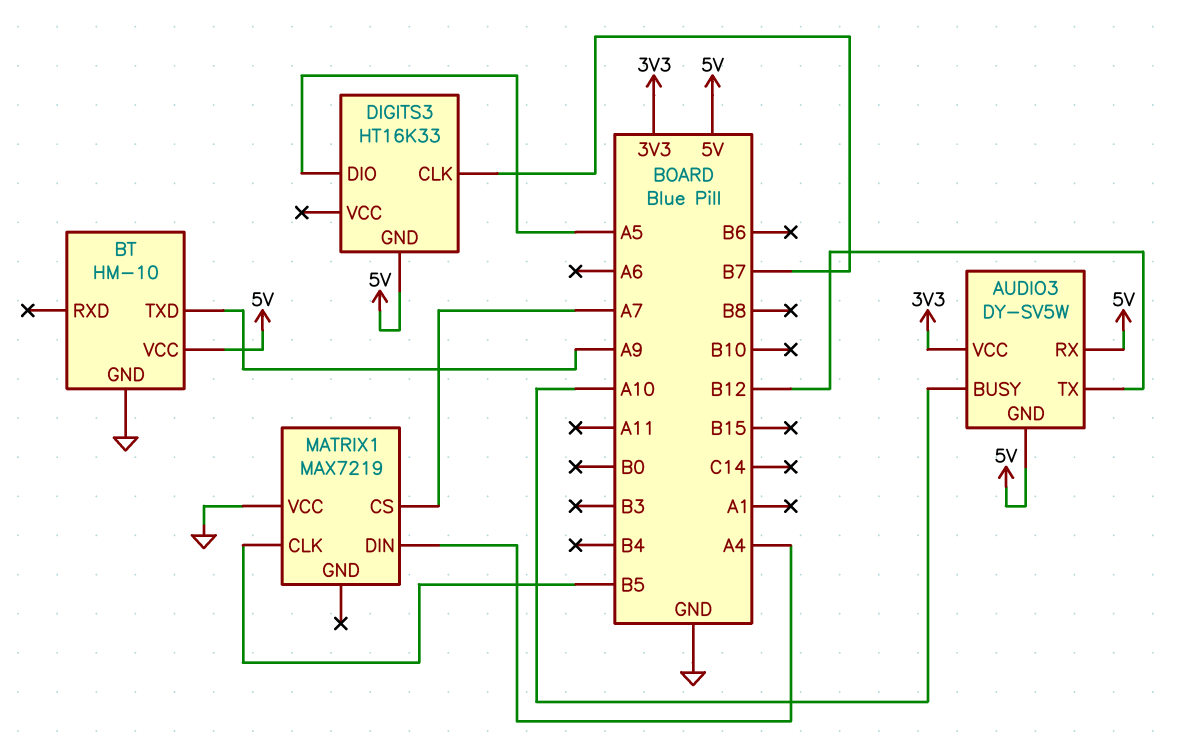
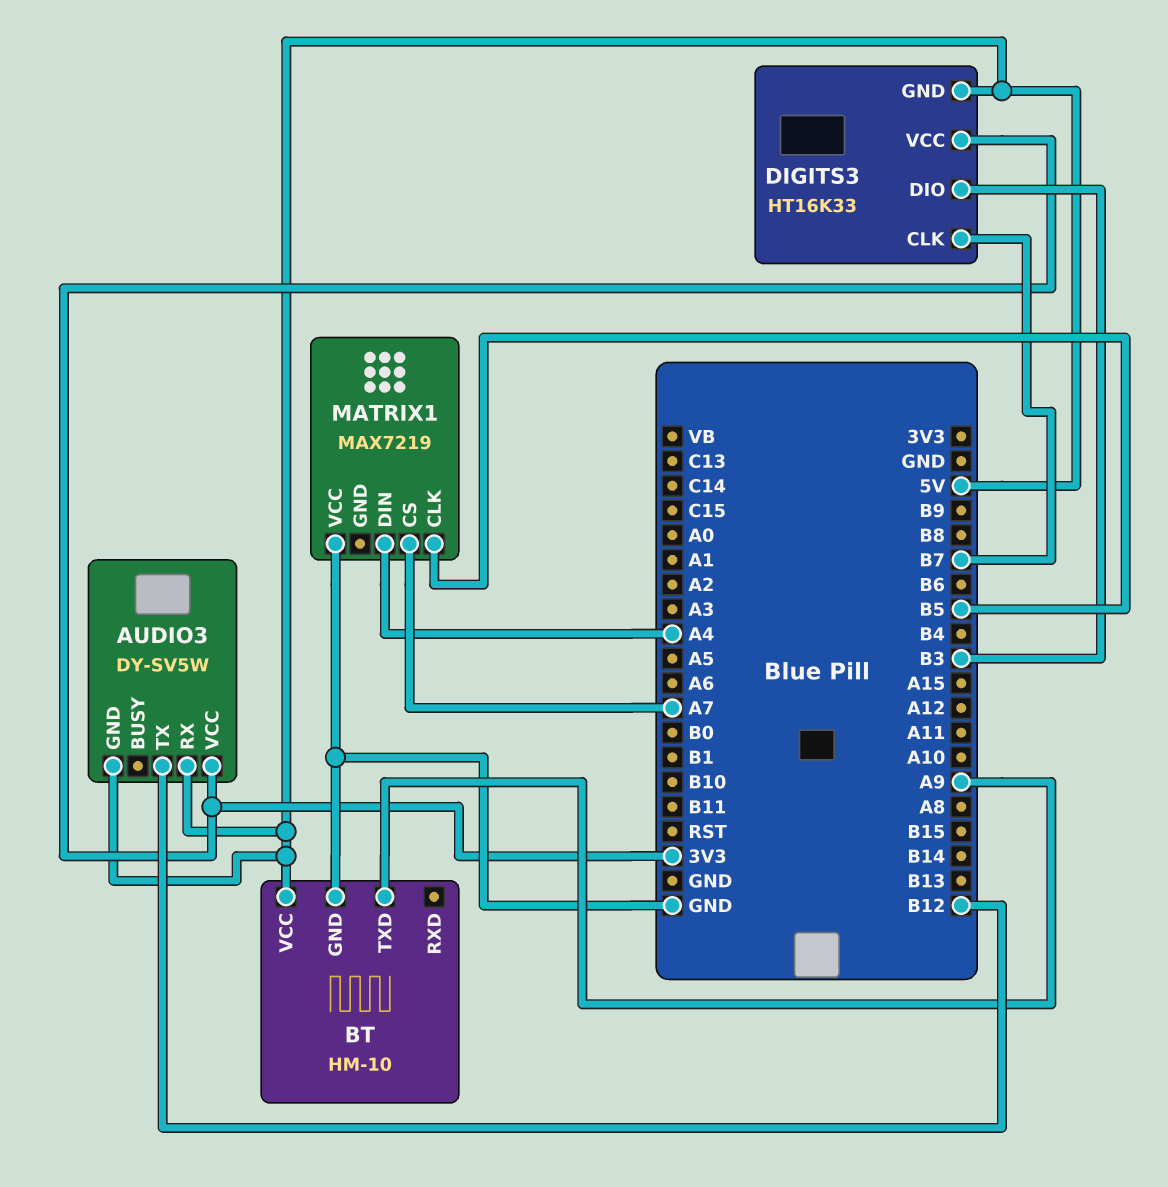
AUDIO3 pin BUSY: A10 -> none
DIGITS3 pin DIO: A5 -> B3
DIGITS3 pin VCC: none -> 3V3

